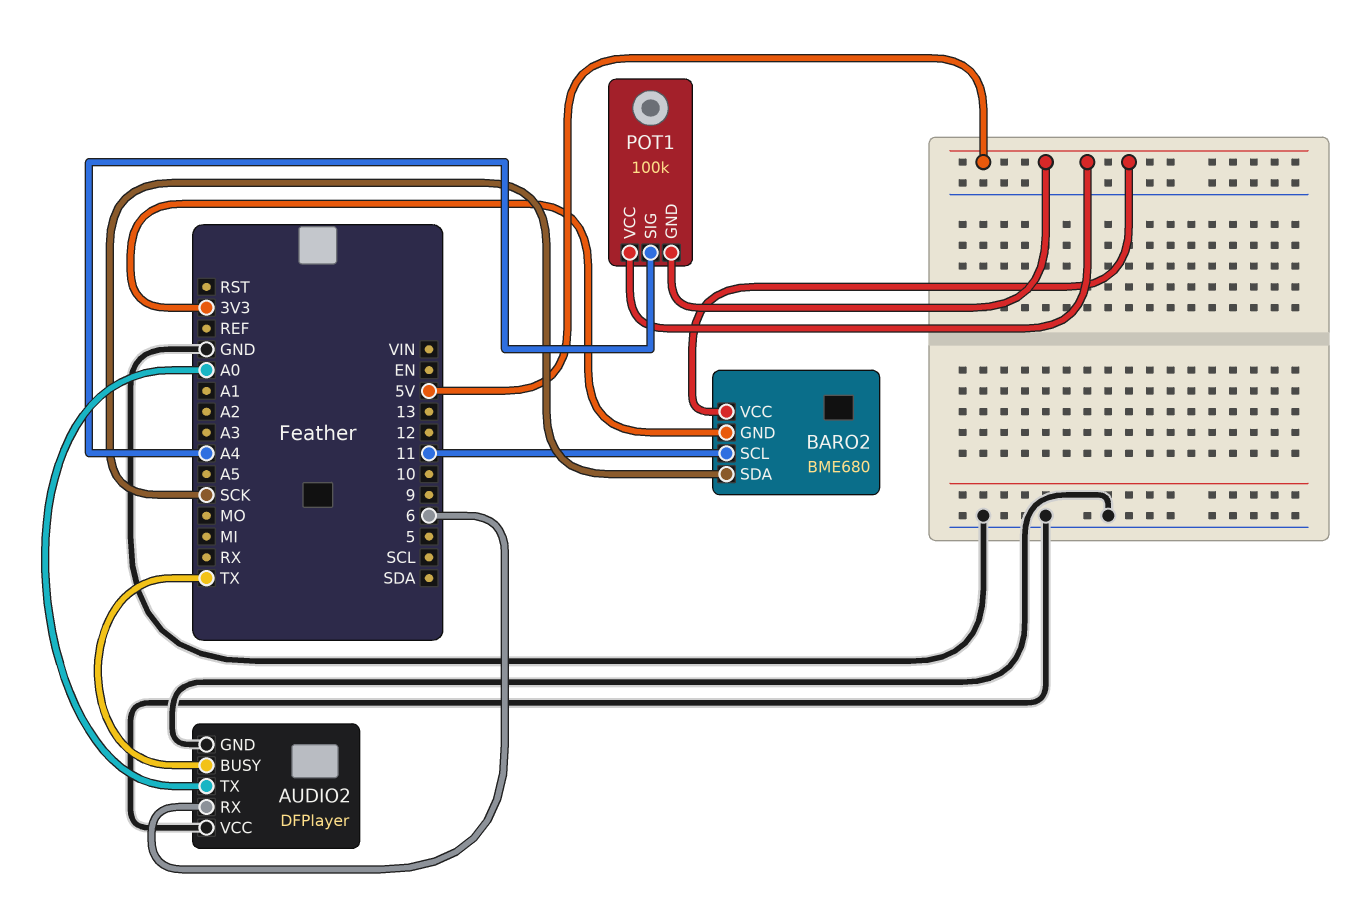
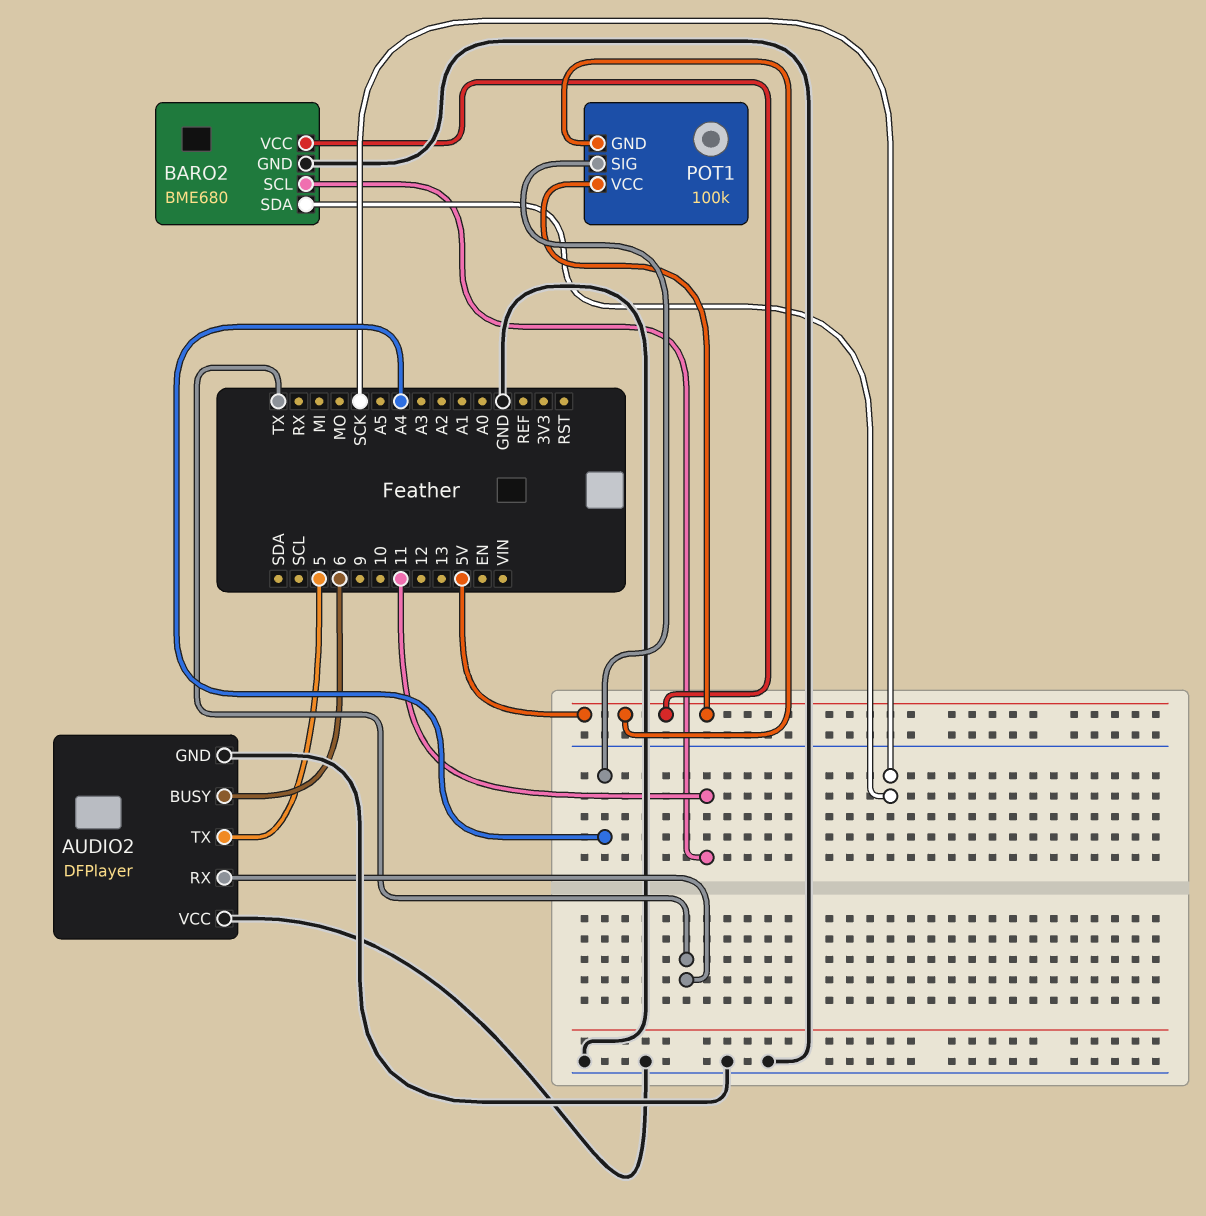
AUDIO2 pin BUSY: TX -> 6
AUDIO2 pin RX: 6 -> TX
AUDIO2 pin TX: A0 -> 5
BARO2 pin GND: 3V3 -> GND

